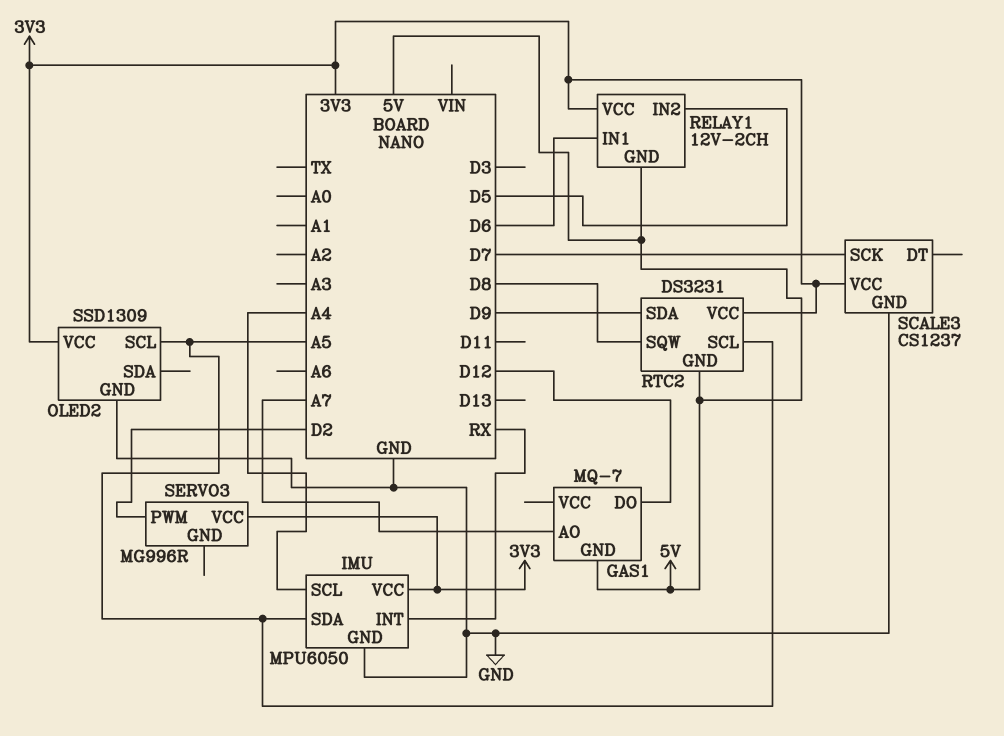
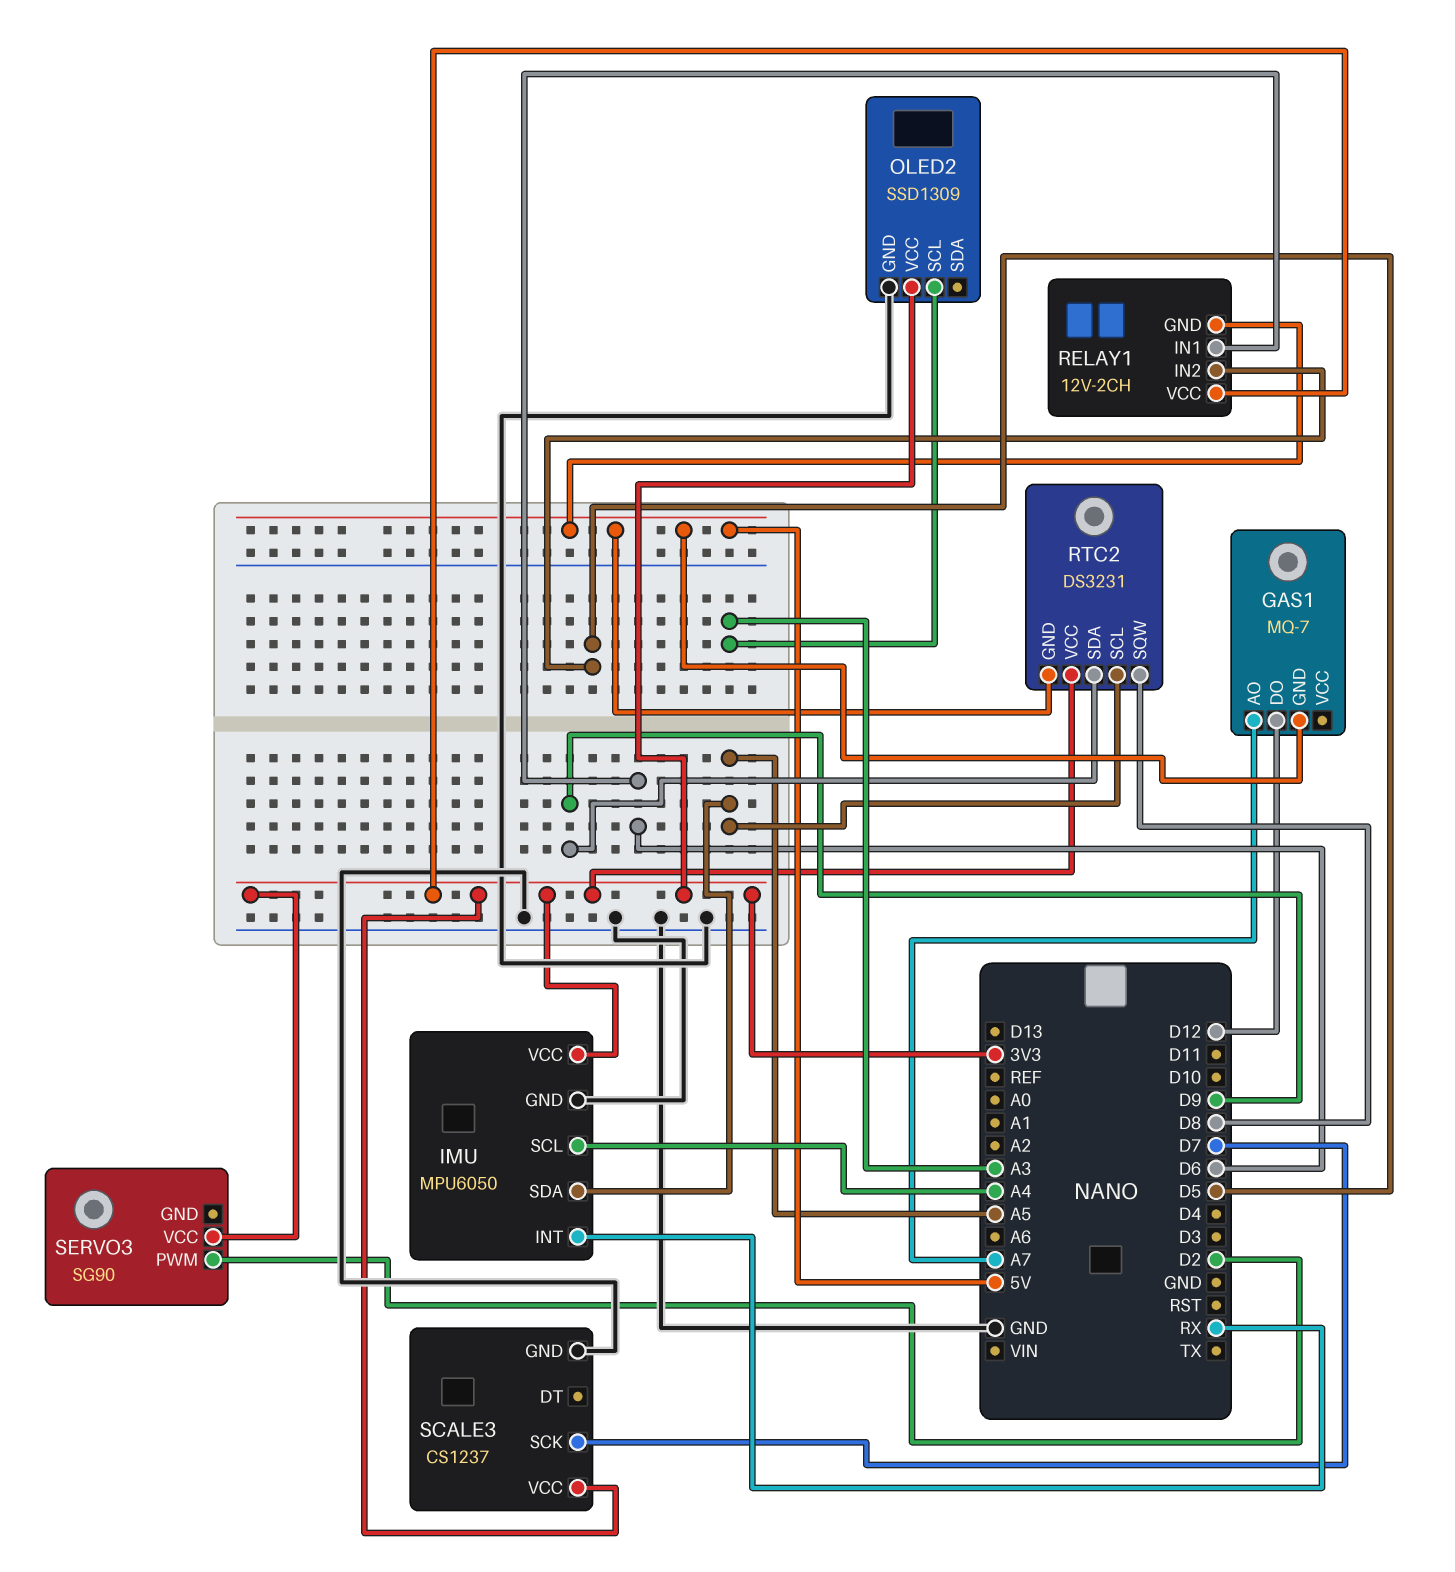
OLED2 pin SCL: A5 -> A3
SERVO3: MG996R -> SG90

